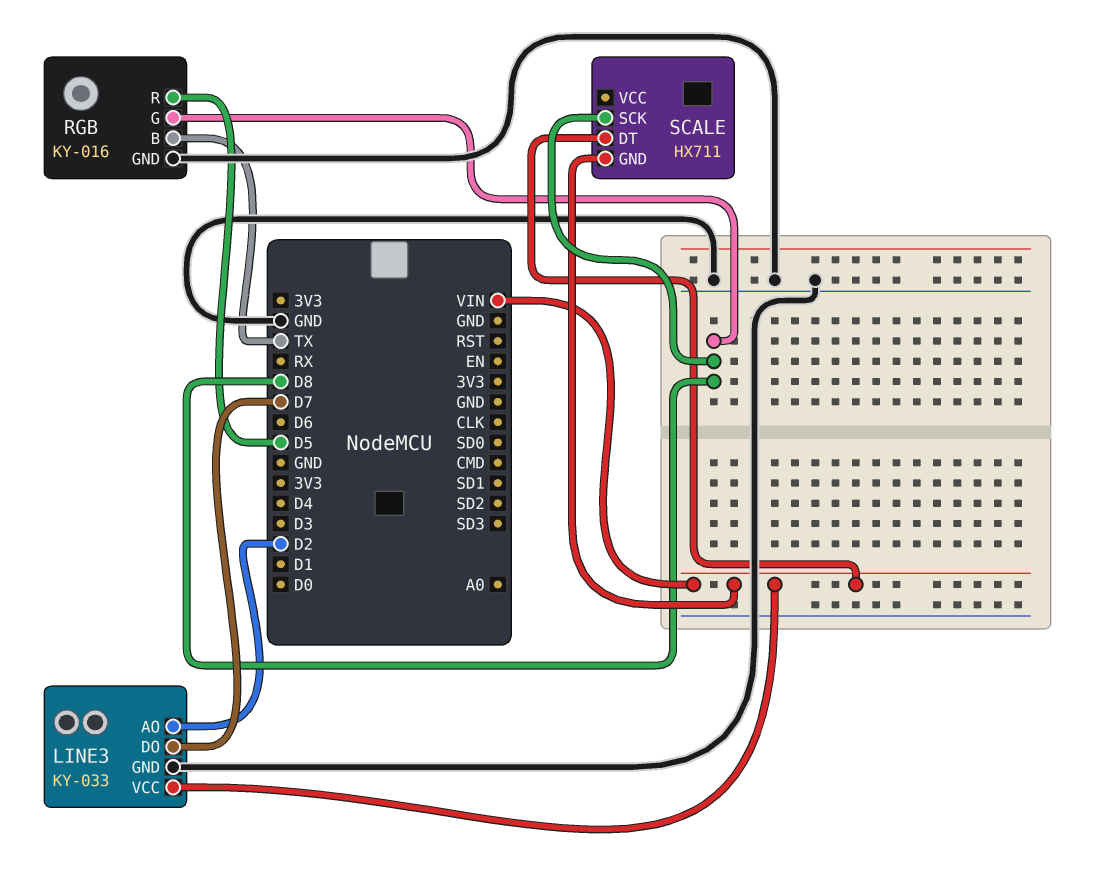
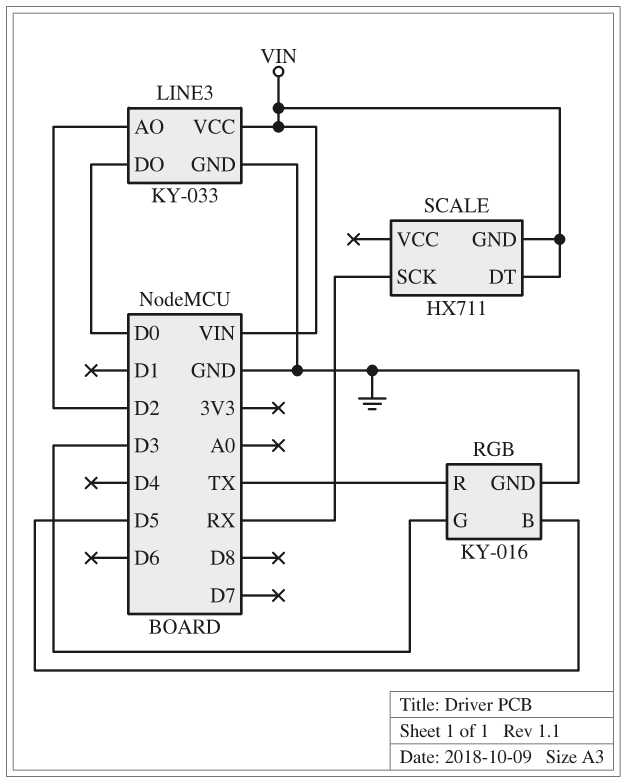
LINE3 pin DO: D7 -> D0
RGB pin B: TX -> D5
RGB pin G: D8 -> D3
RGB pin R: D5 -> TX
SCALE pin SCK: D8 -> RX

